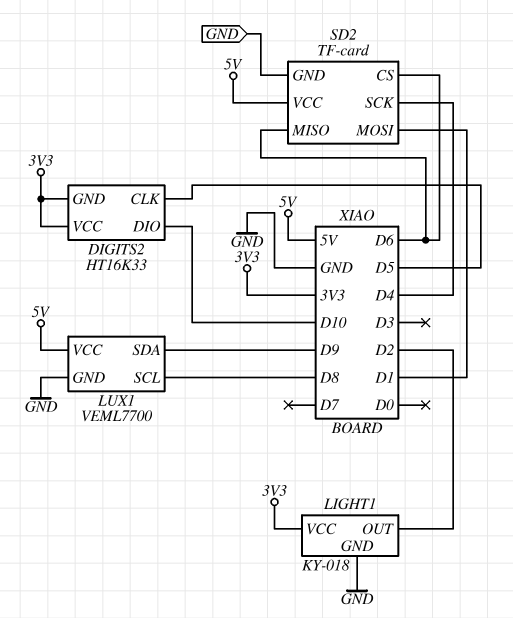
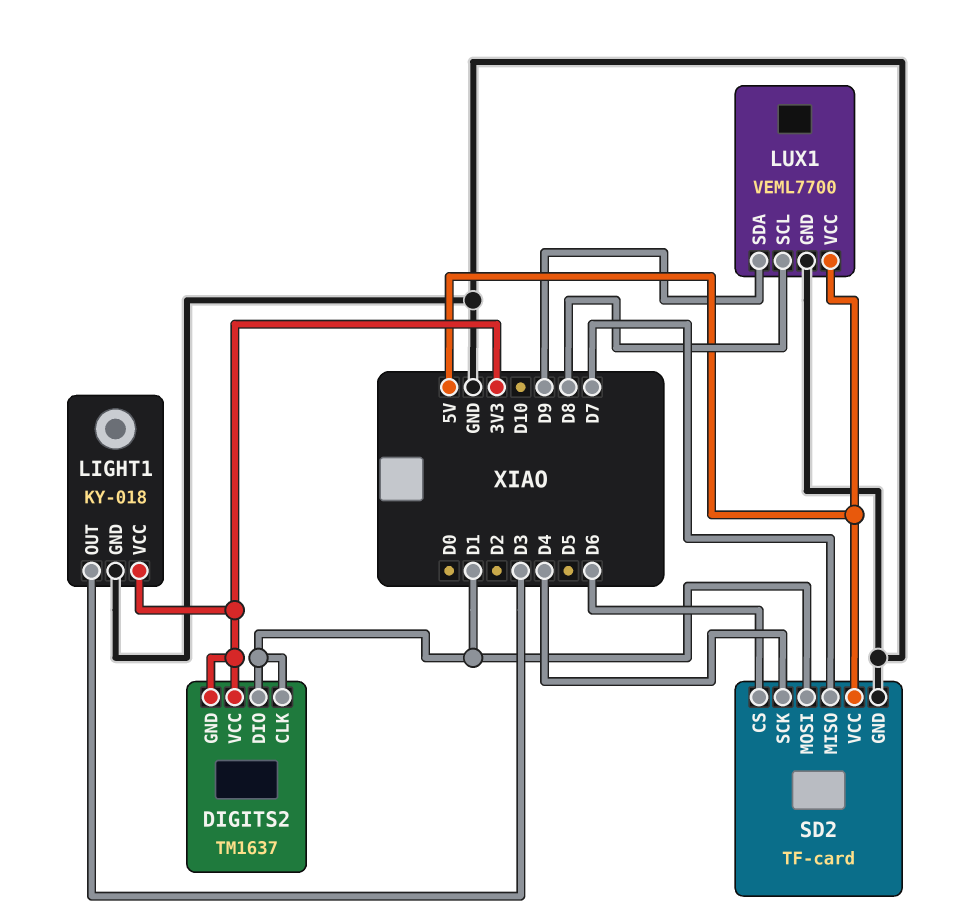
DIGITS2: HT16K33 -> TM1637
DIGITS2 pin CLK: D5 -> D1
DIGITS2 pin DIO: D10 -> D1
LIGHT1 pin OUT: D2 -> D3
SD2 pin MISO: D6 -> D7

